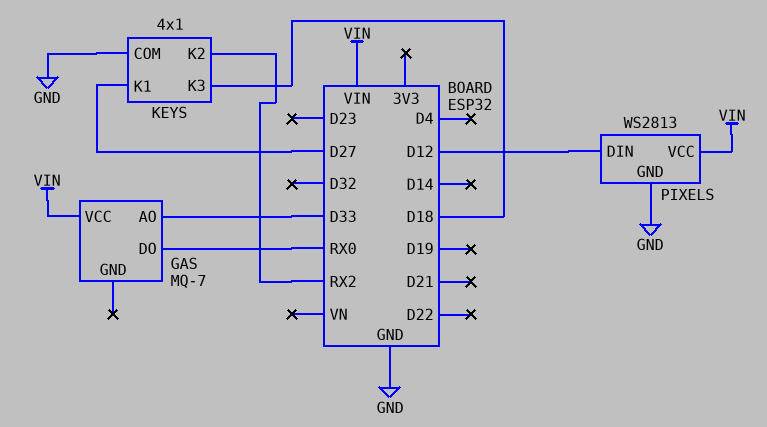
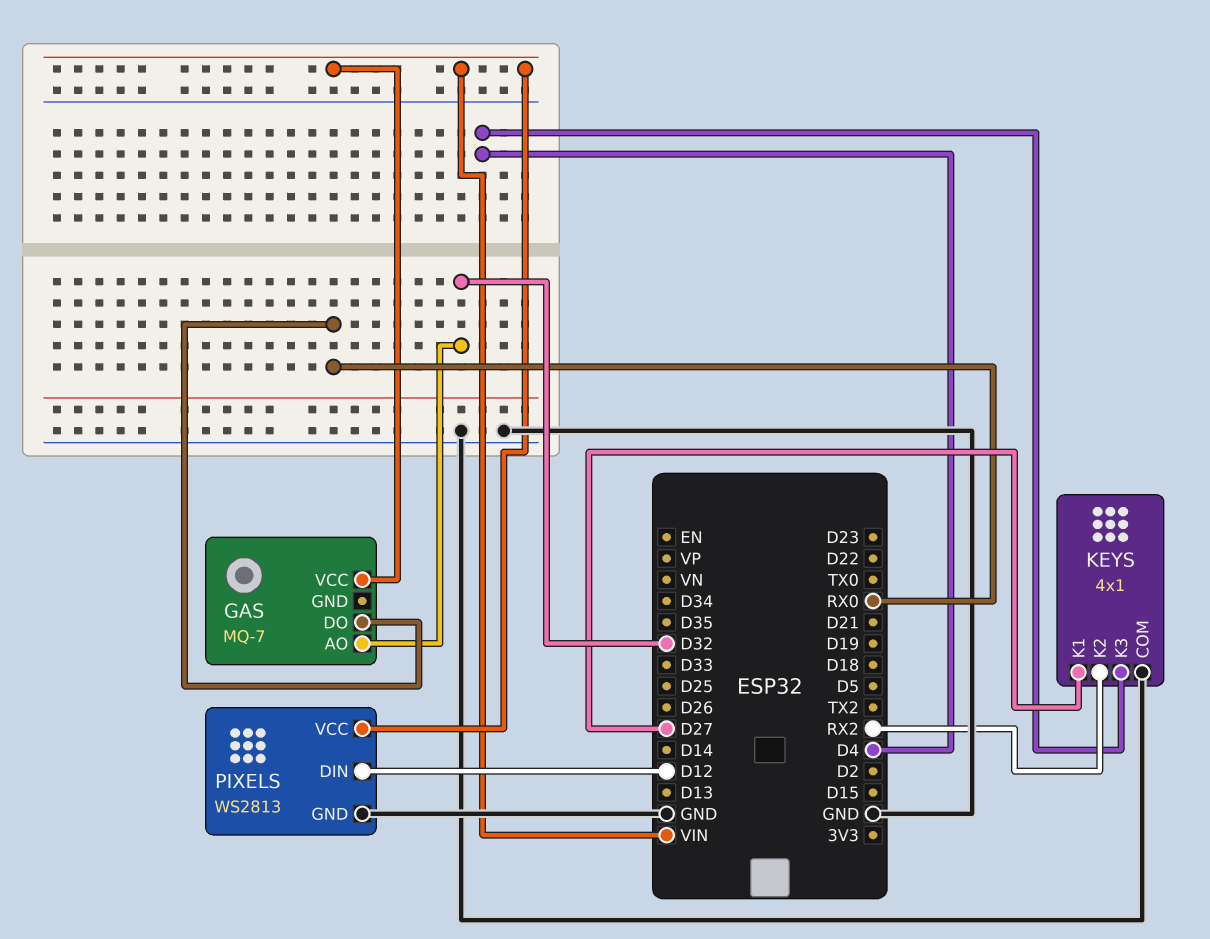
GAS pin AO: D33 -> D32
KEYS pin K3: D18 -> D4

